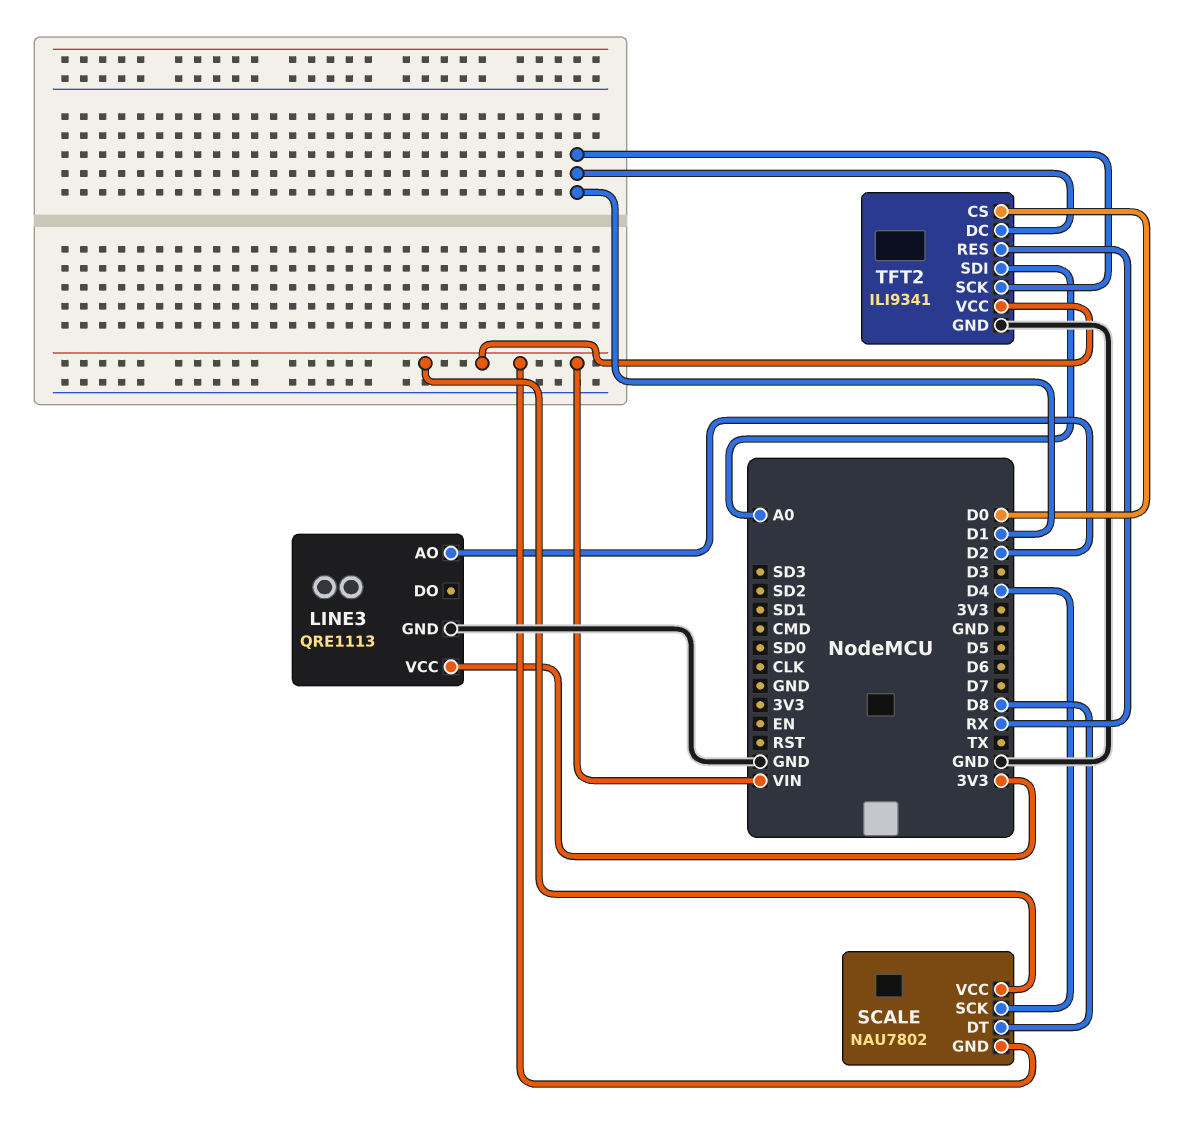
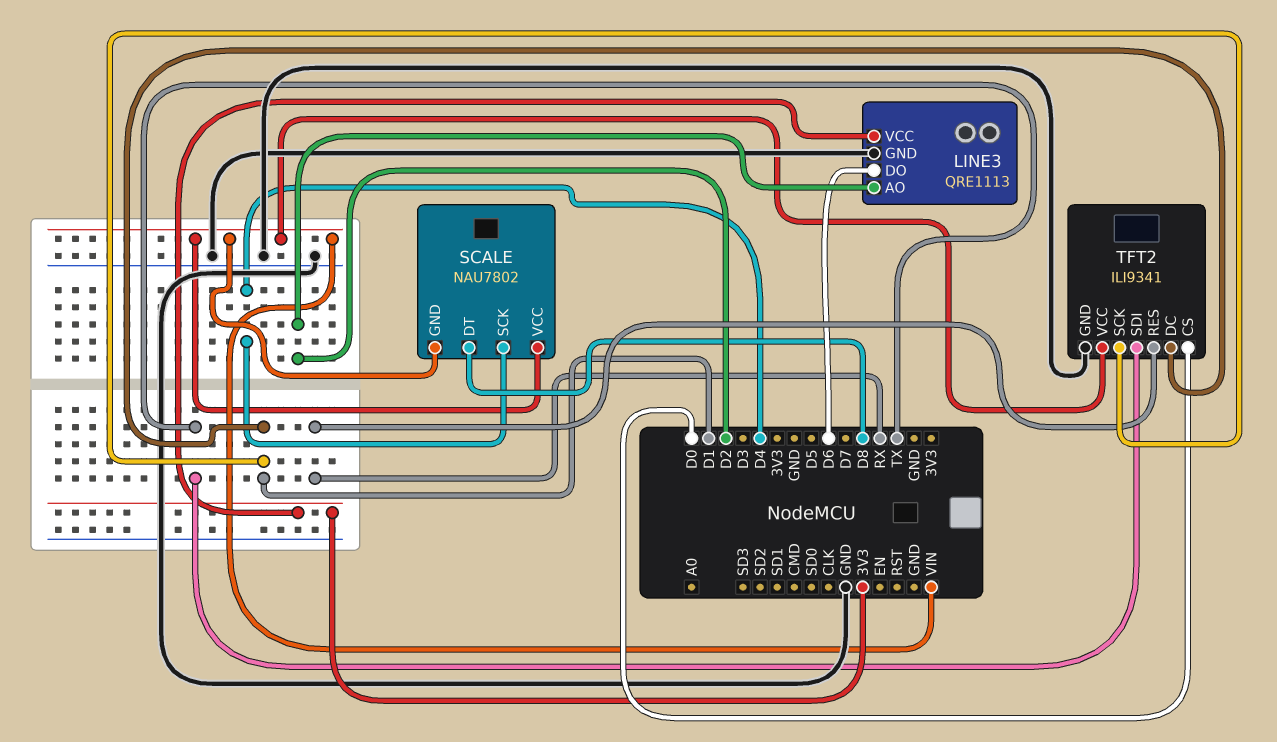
LINE3 pin DO: none -> D6
TFT2 pin SDI: A0 -> TX

